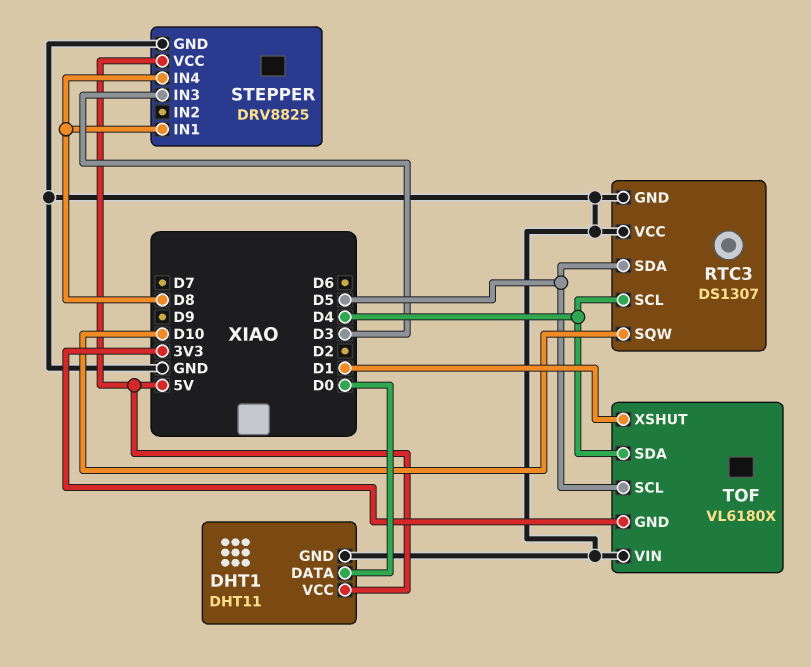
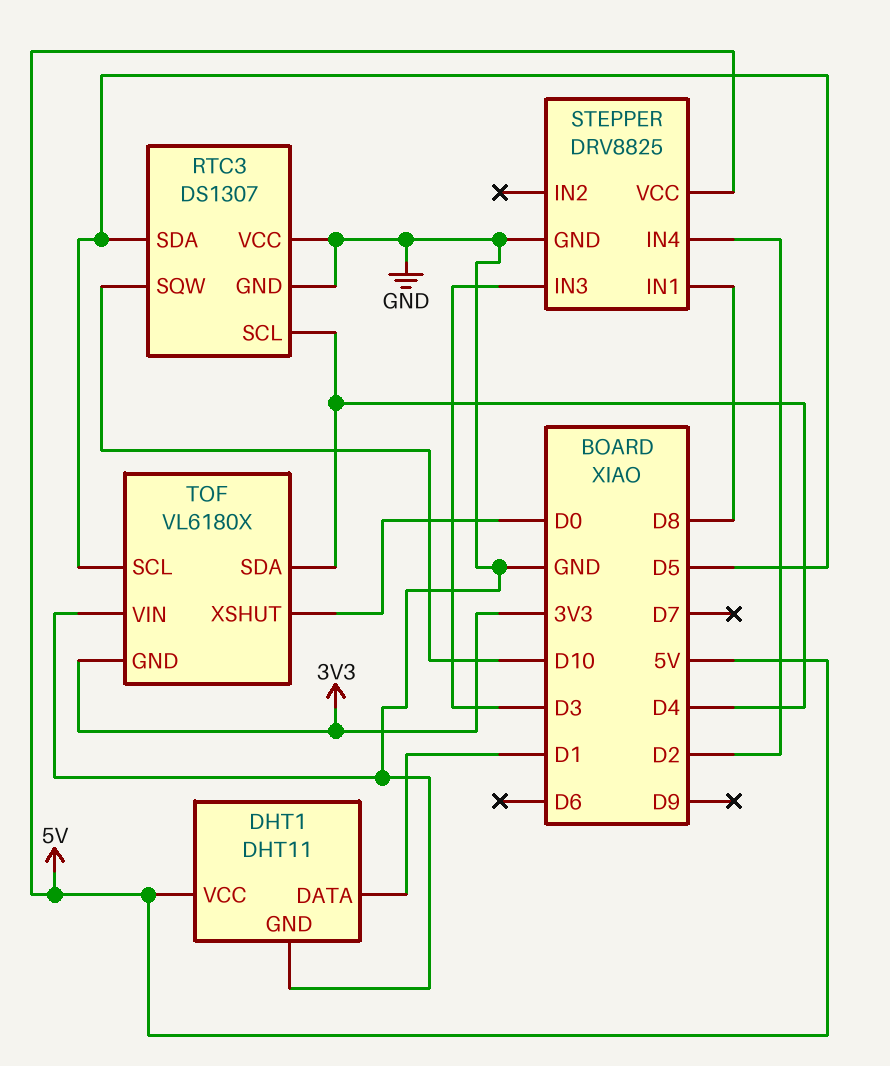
DHT1 pin DATA: D0 -> D1
STEPPER pin IN4: D8 -> D2
TOF pin XSHUT: D1 -> D0

